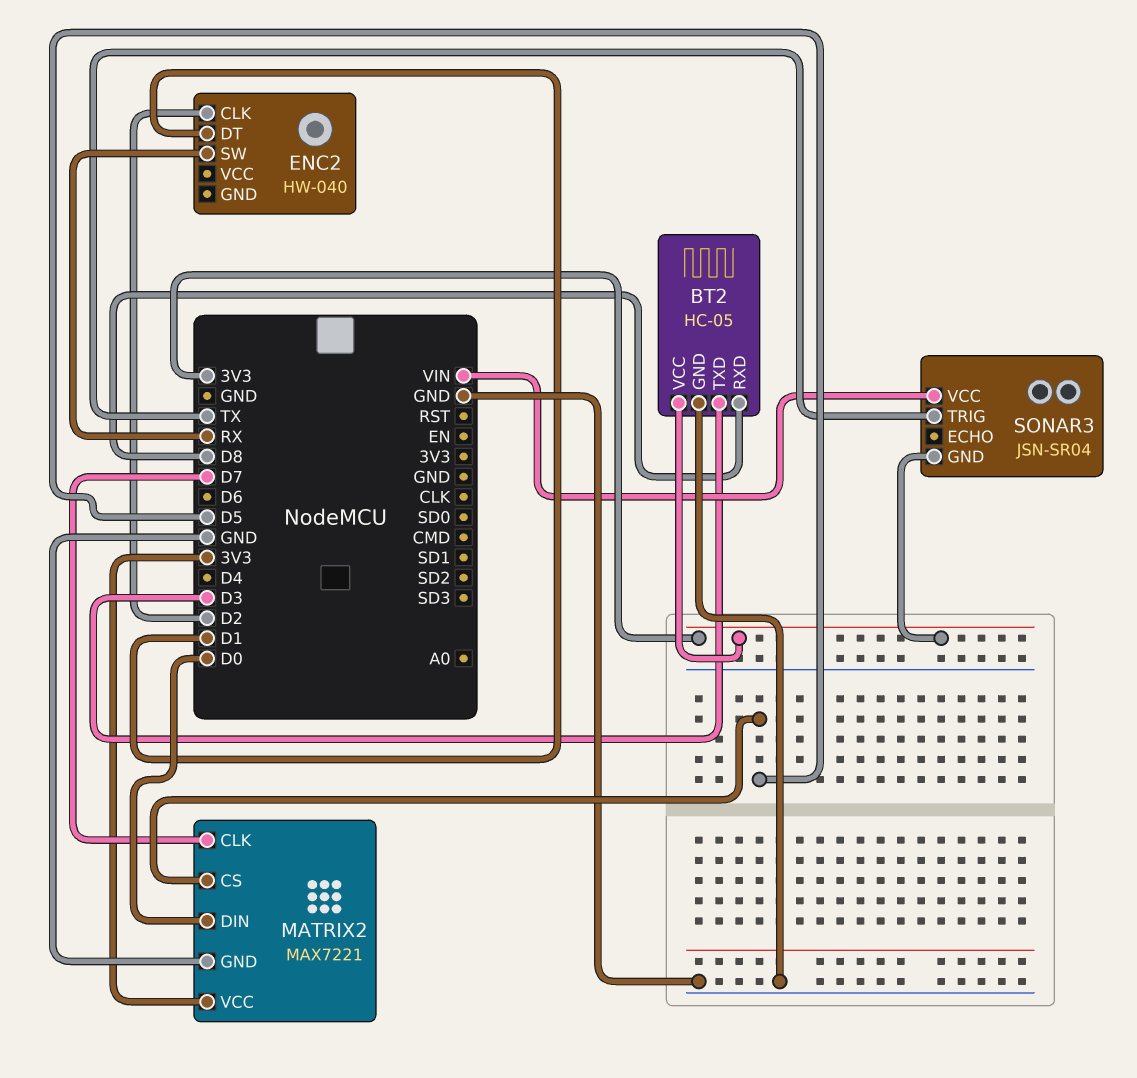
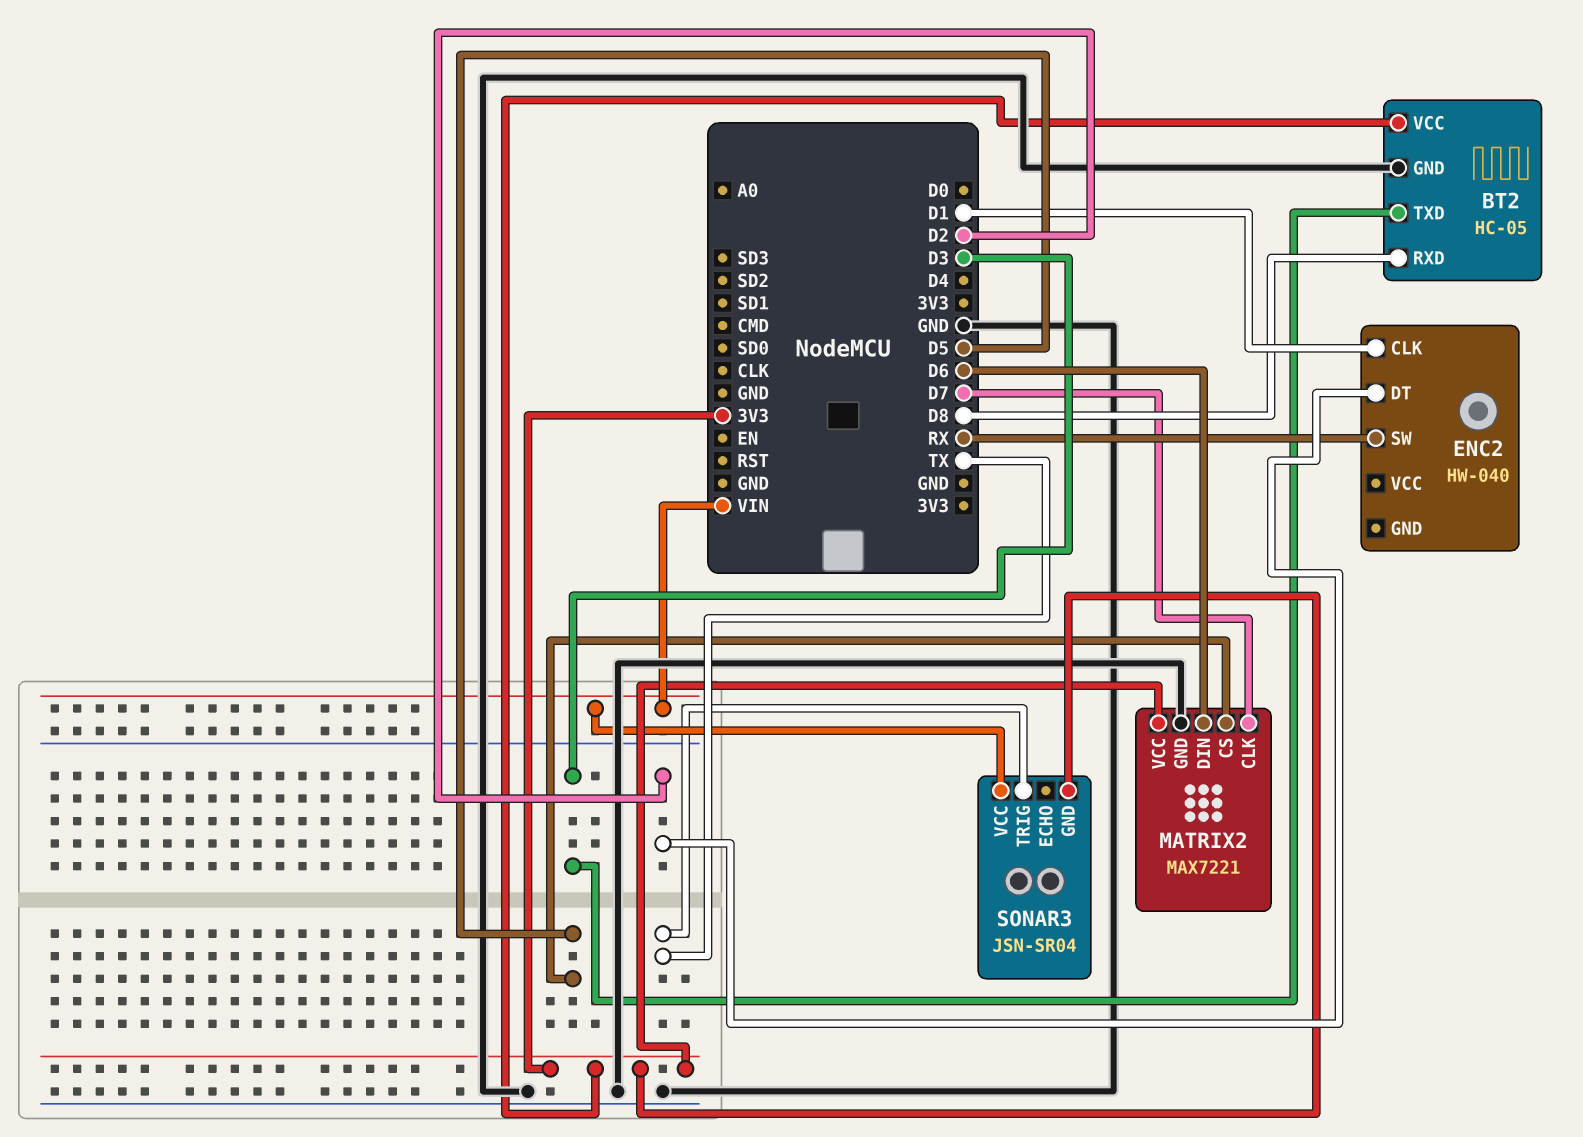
ENC2 pin CLK: D2 -> D1
ENC2 pin DT: D1 -> D2
MATRIX2 pin DIN: D0 -> D6

